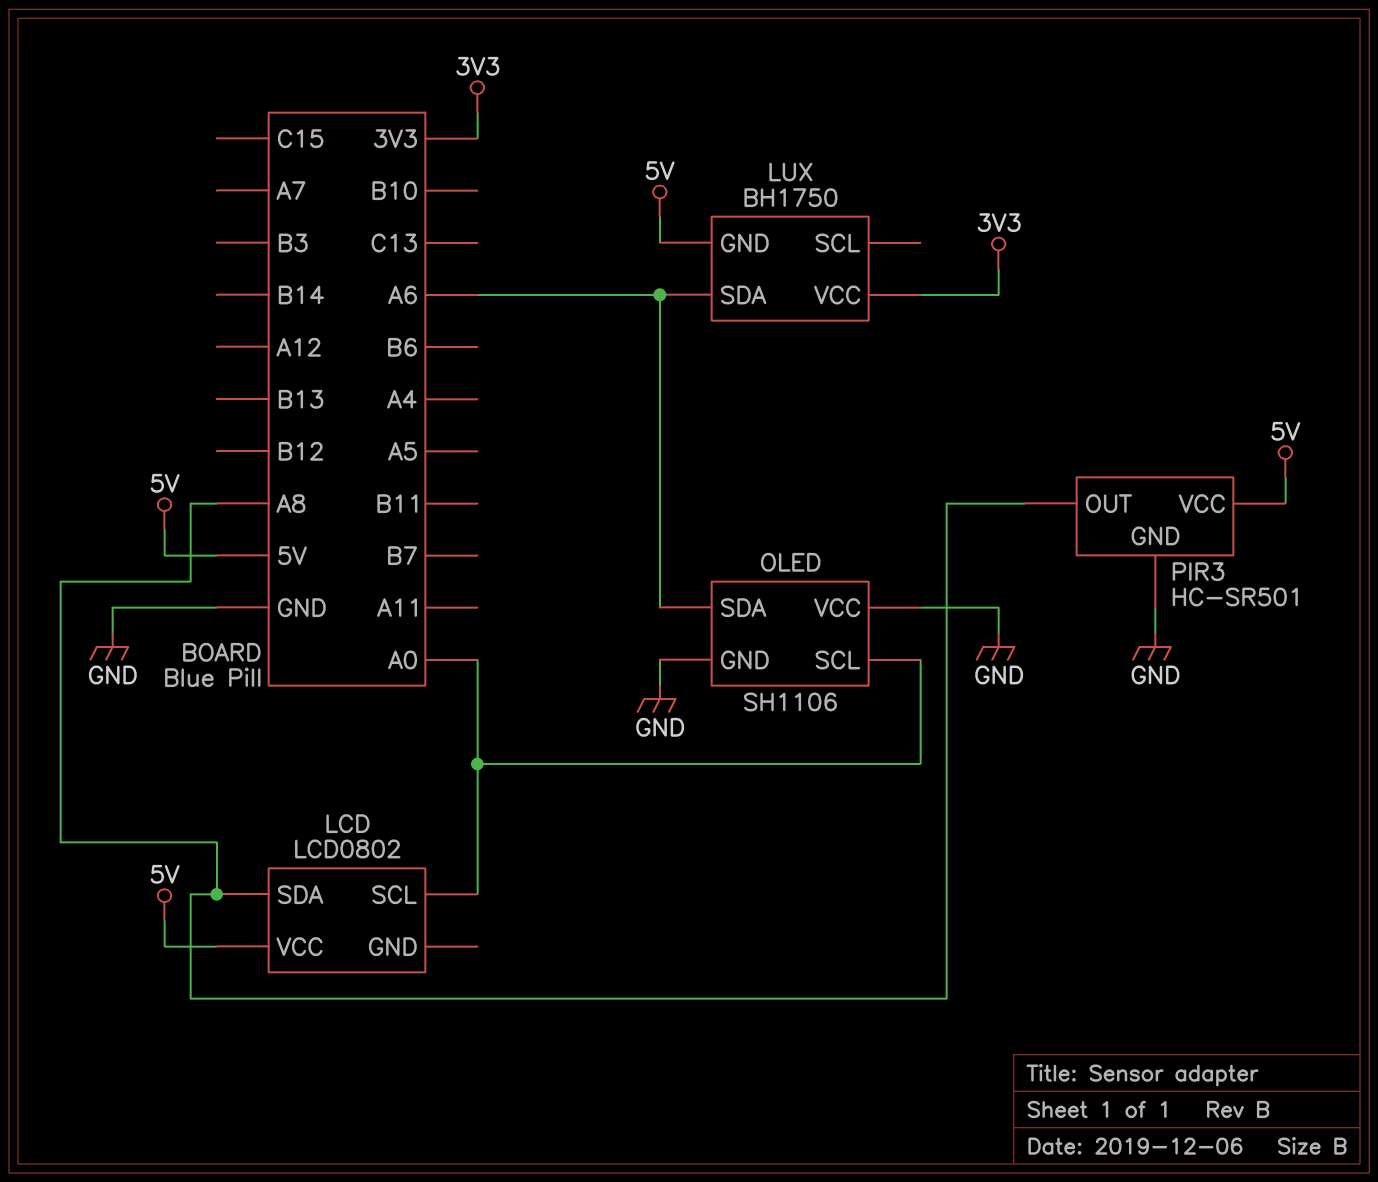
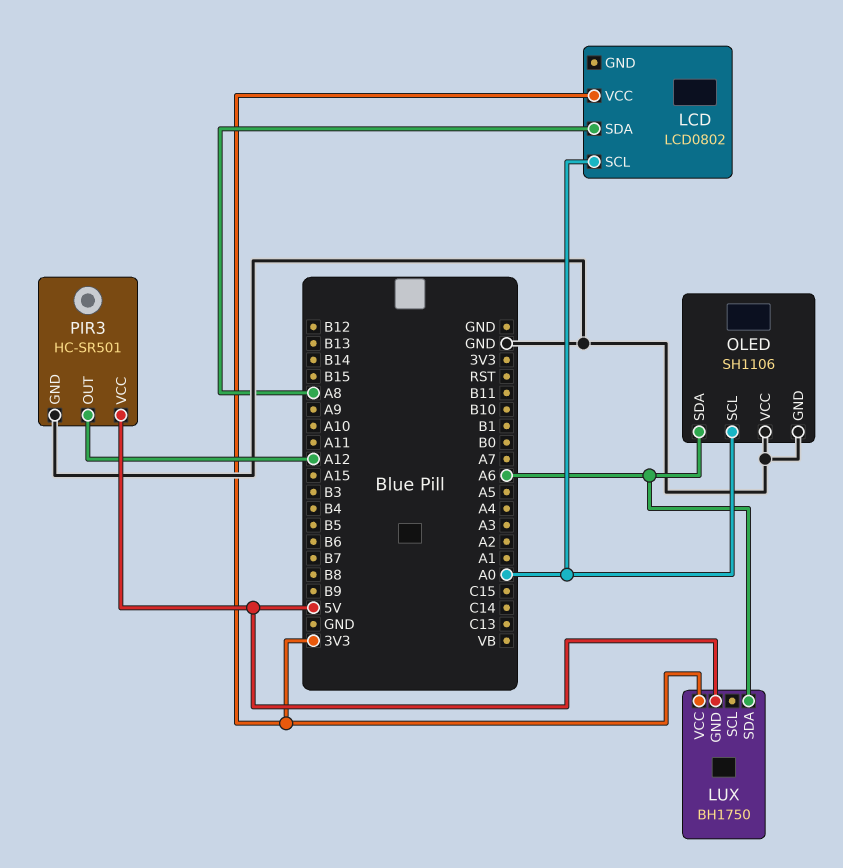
LCD pin VCC: 5V -> 3V3
PIR3 pin OUT: A8 -> A12

